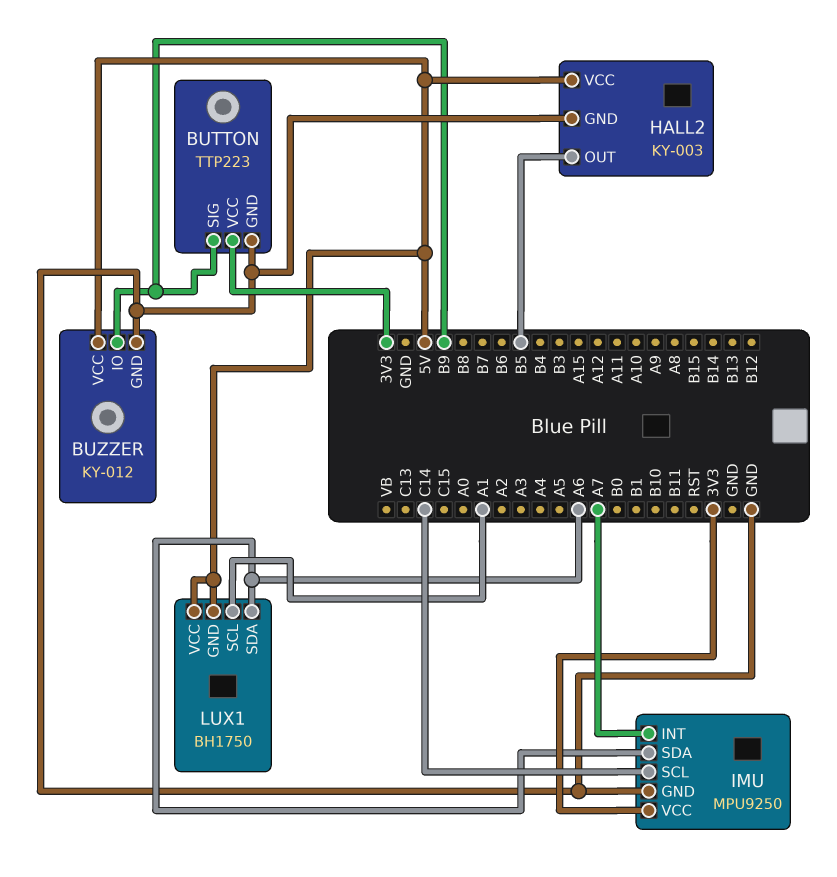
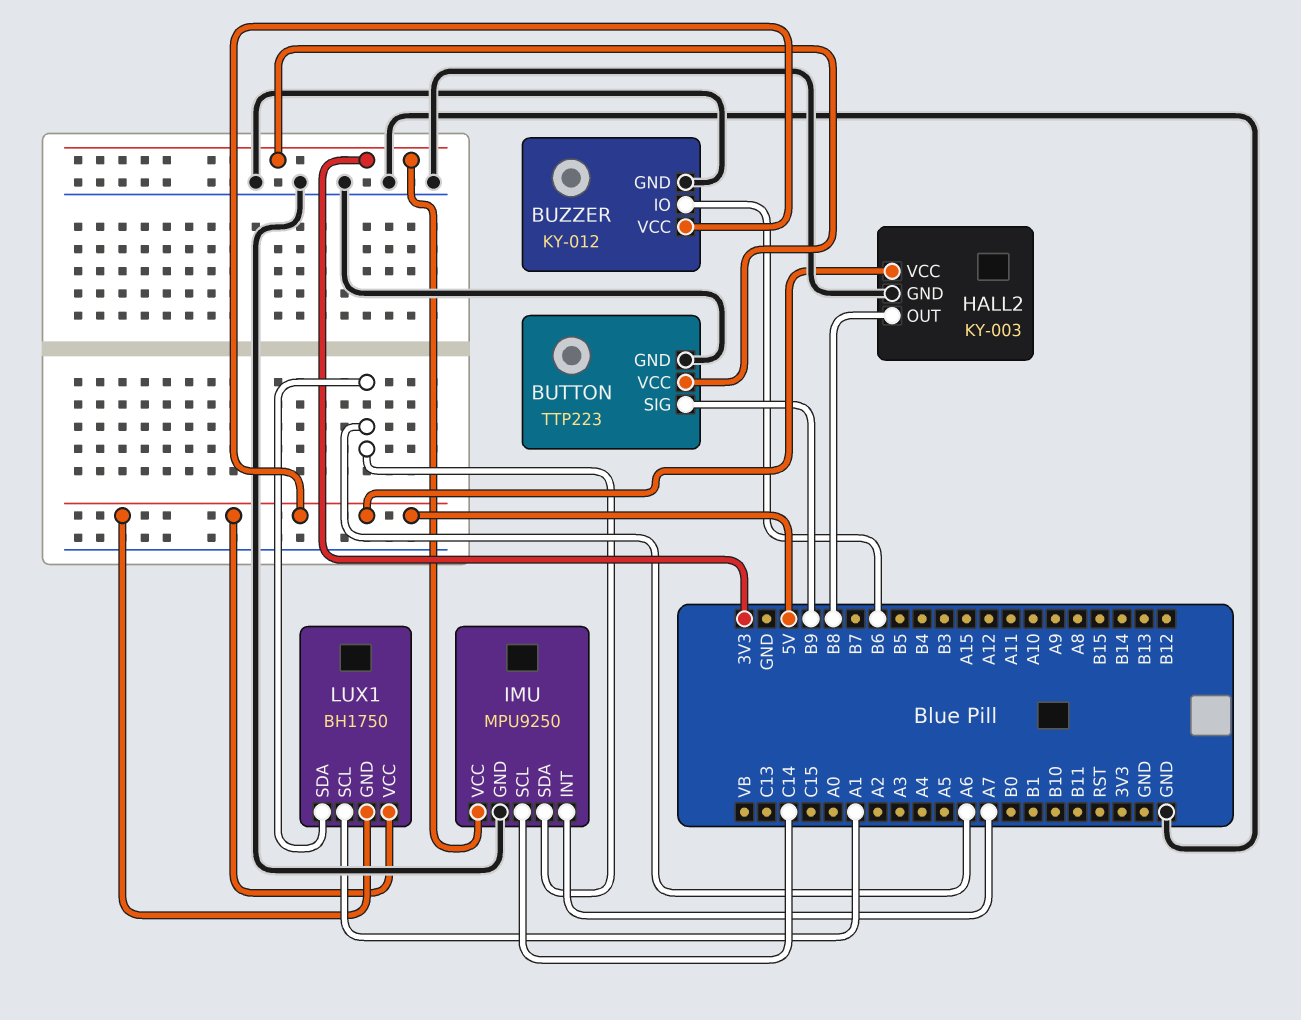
BUZZER pin IO: B9 -> B6
HALL2 pin OUT: B5 -> B8

